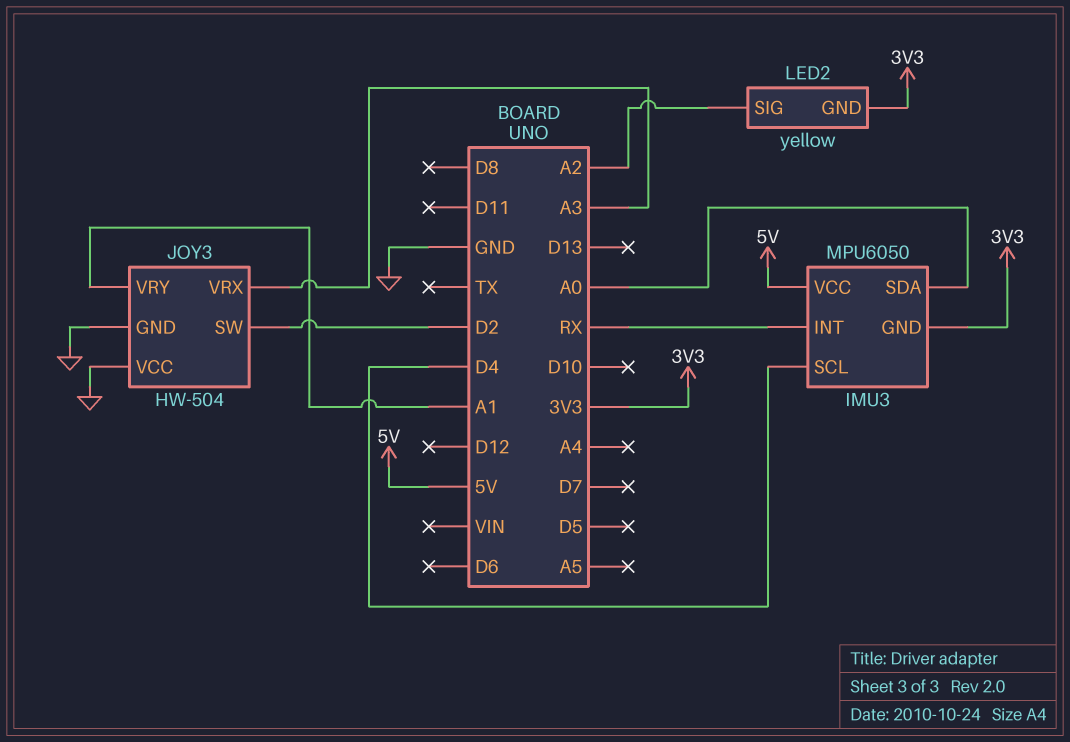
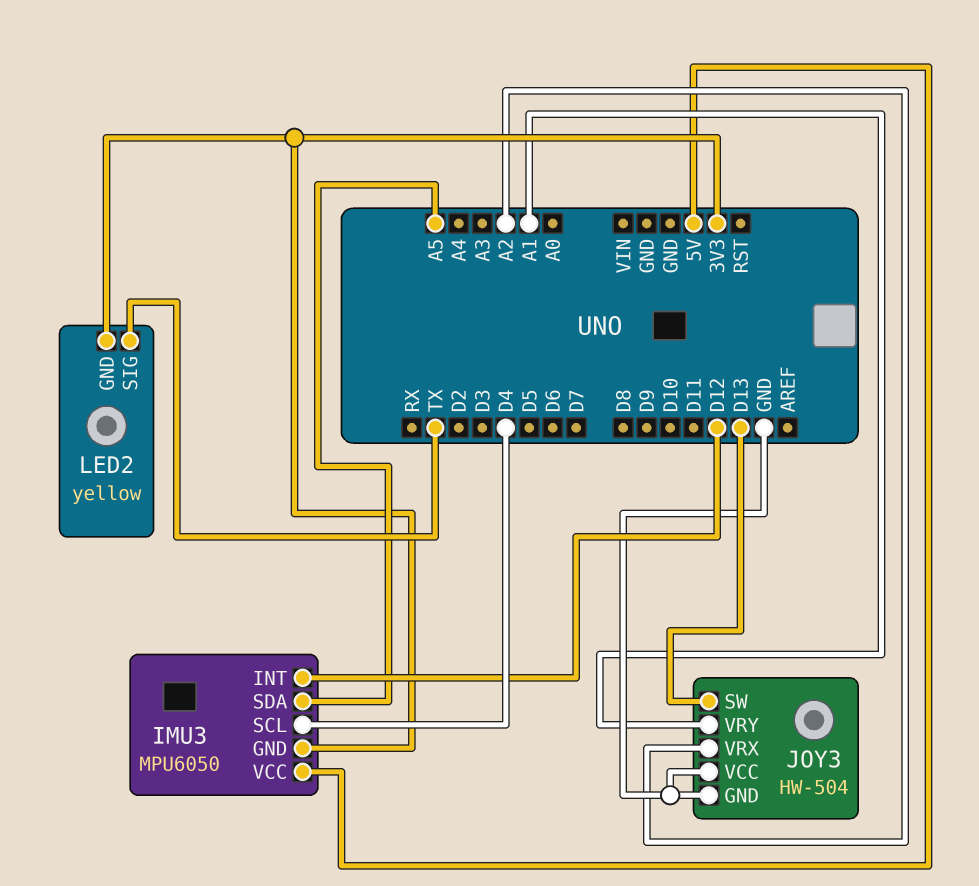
IMU3 pin INT: RX -> D12
IMU3 pin SDA: A0 -> A5
JOY3 pin SW: D2 -> D13
JOY3 pin VRX: A3 -> A2
LED2 pin SIG: A2 -> TX

